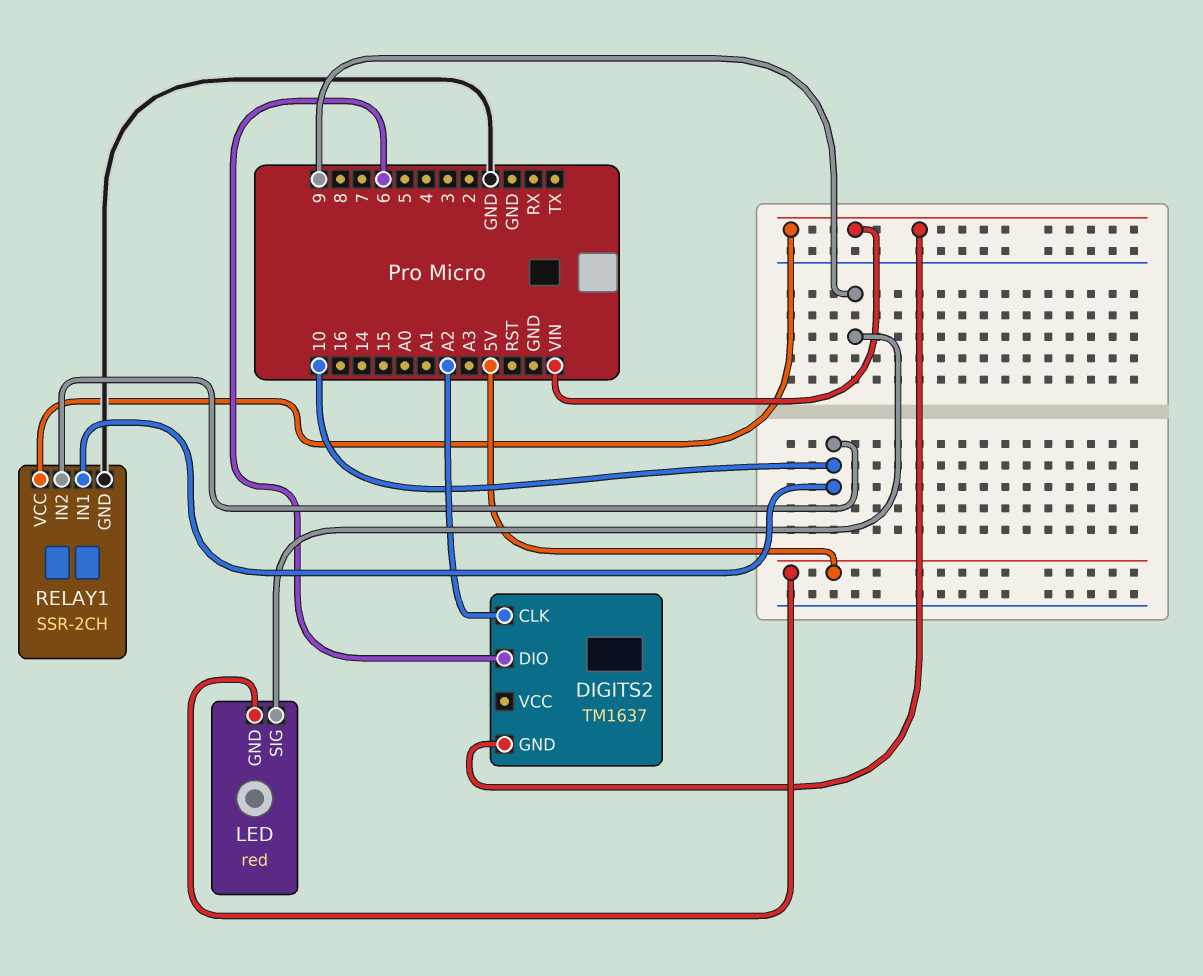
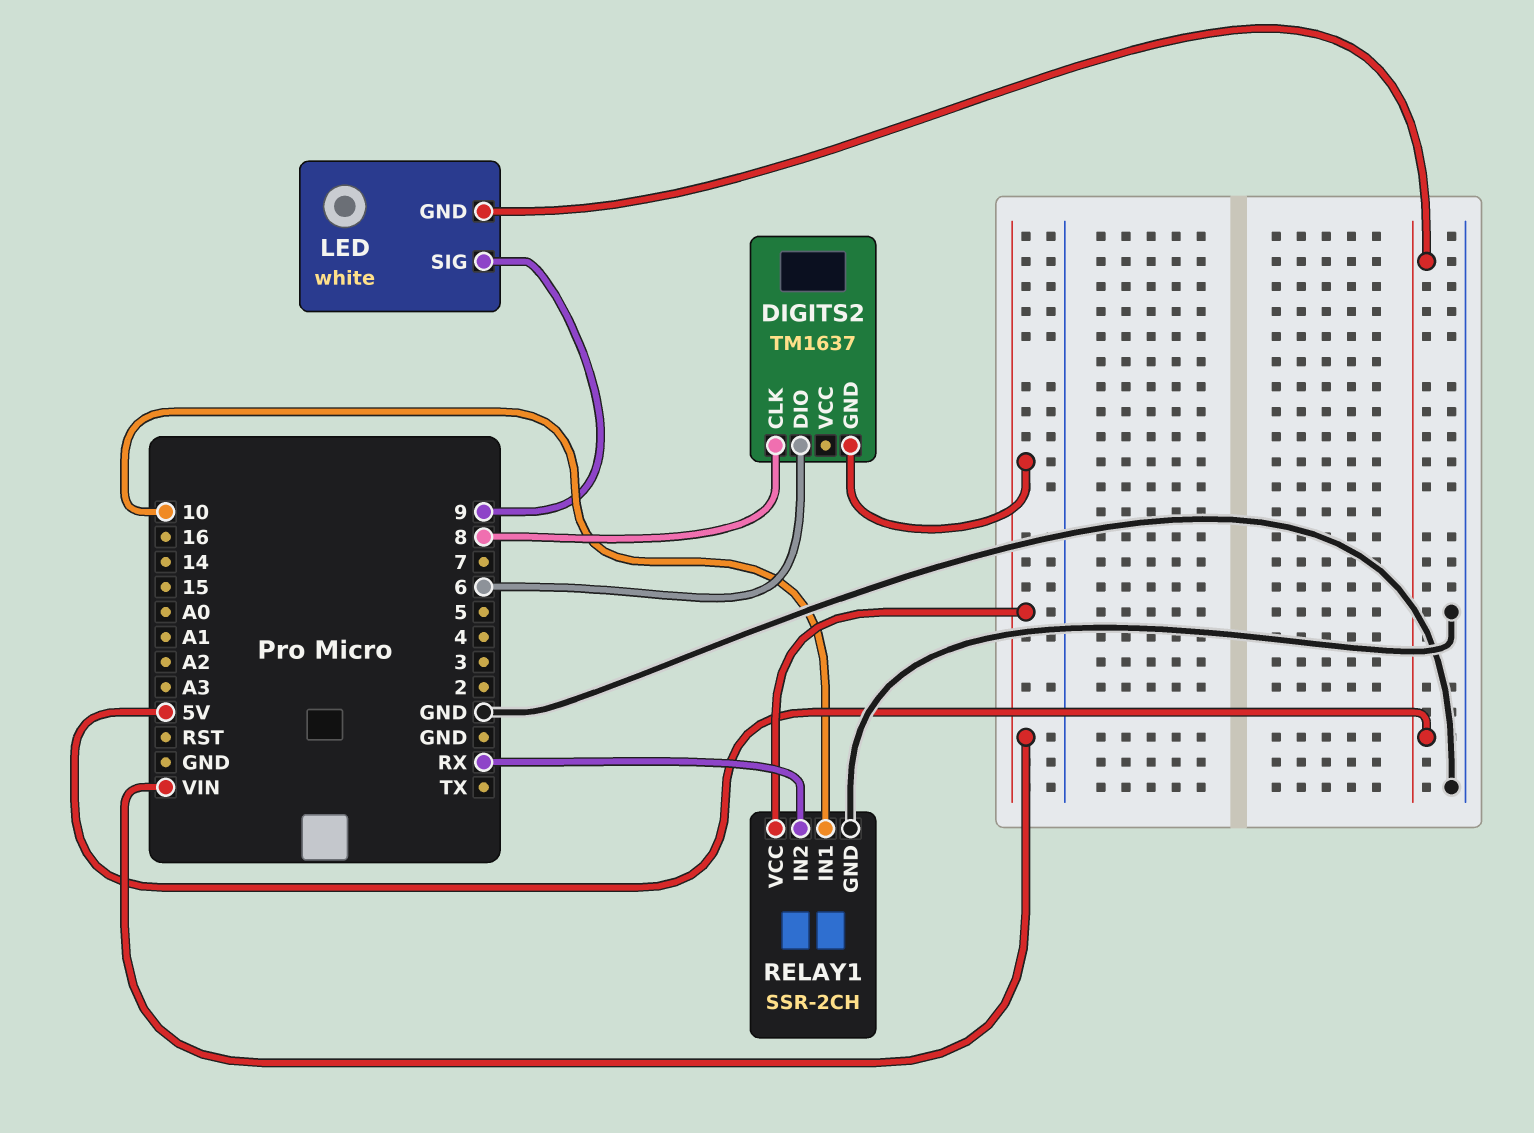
DIGITS2 pin CLK: A2 -> 8
LED: red -> white
RELAY1 pin IN2: 10 -> RX

